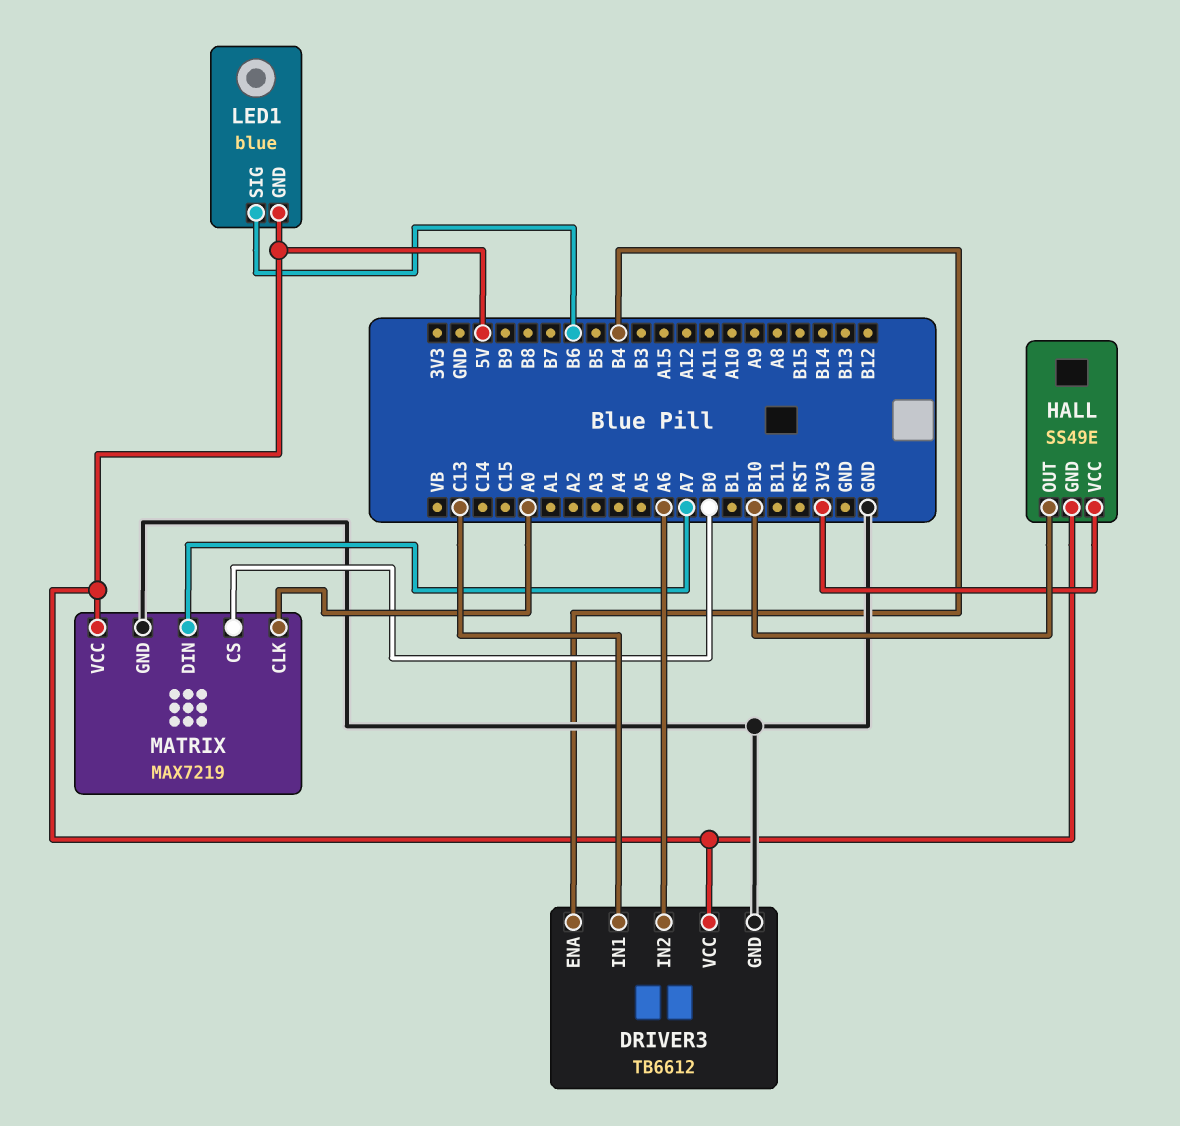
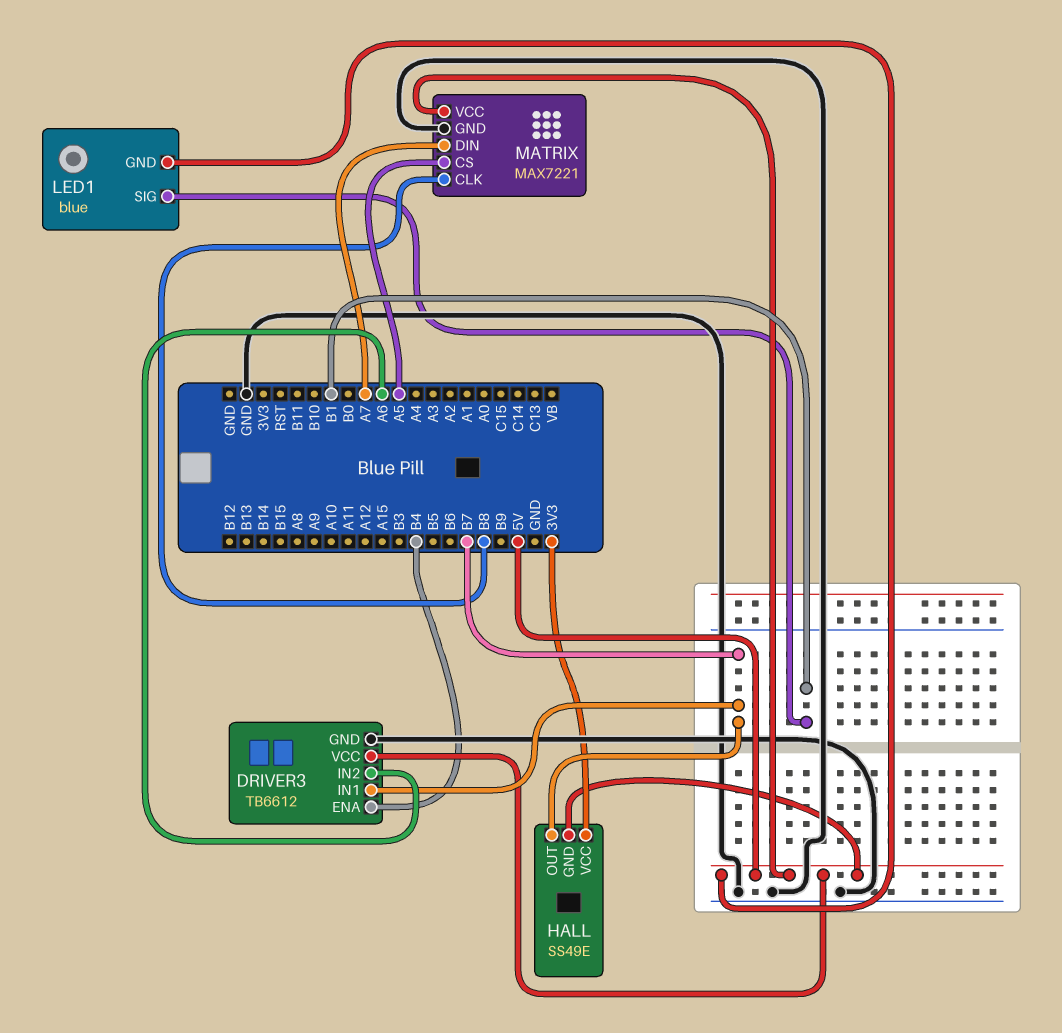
DRIVER3 pin IN1: C13 -> B7
HALL pin OUT: B10 -> B7
LED1 pin SIG: B6 -> B1
MATRIX: MAX7219 -> MAX7221
MATRIX pin CLK: A0 -> B8
MATRIX pin CS: B0 -> A5

